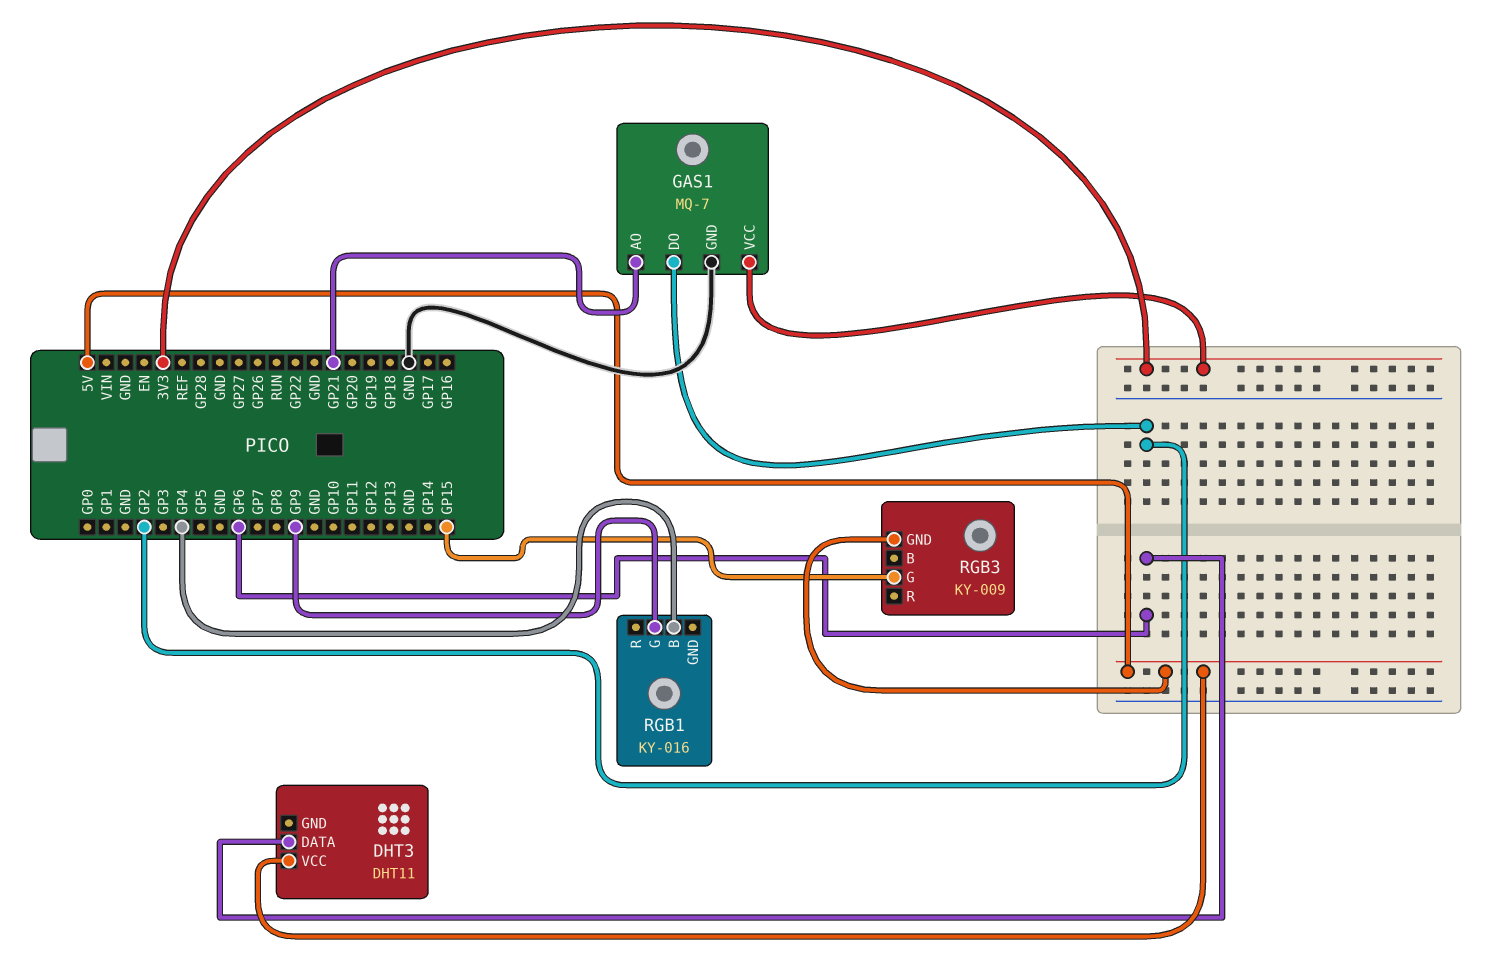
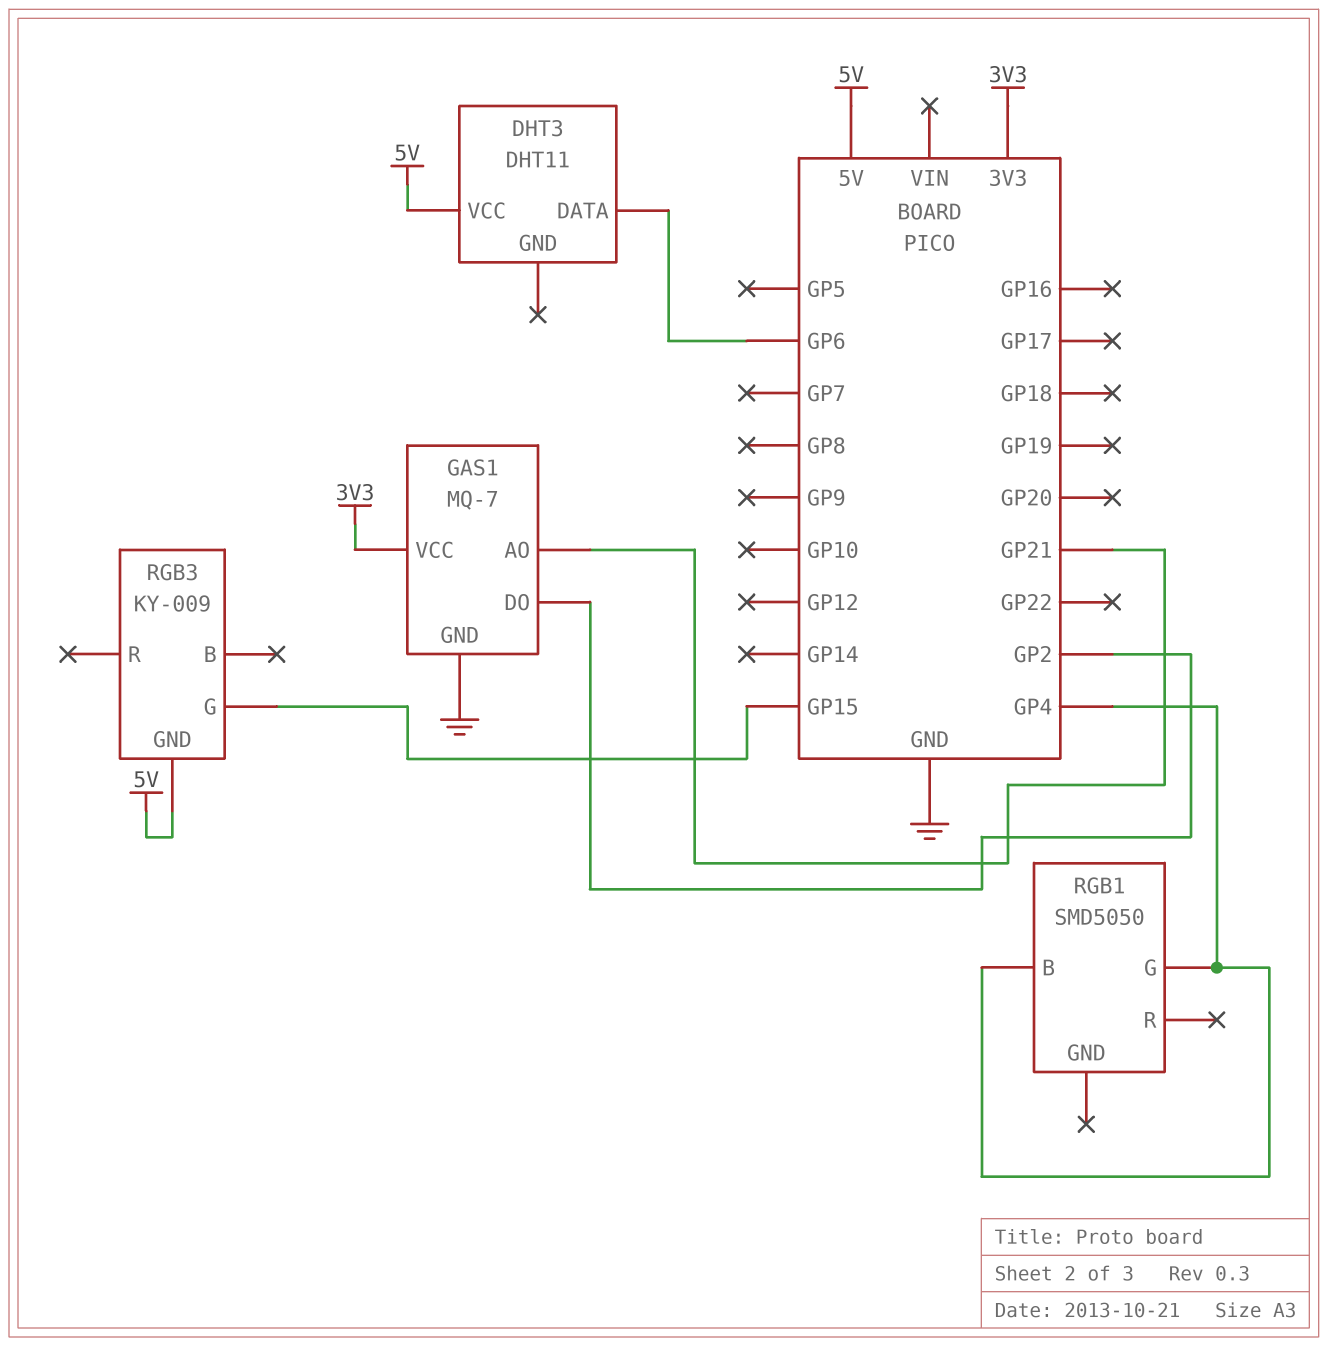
RGB1: KY-016 -> SMD5050
RGB1 pin G: GP9 -> GP4

